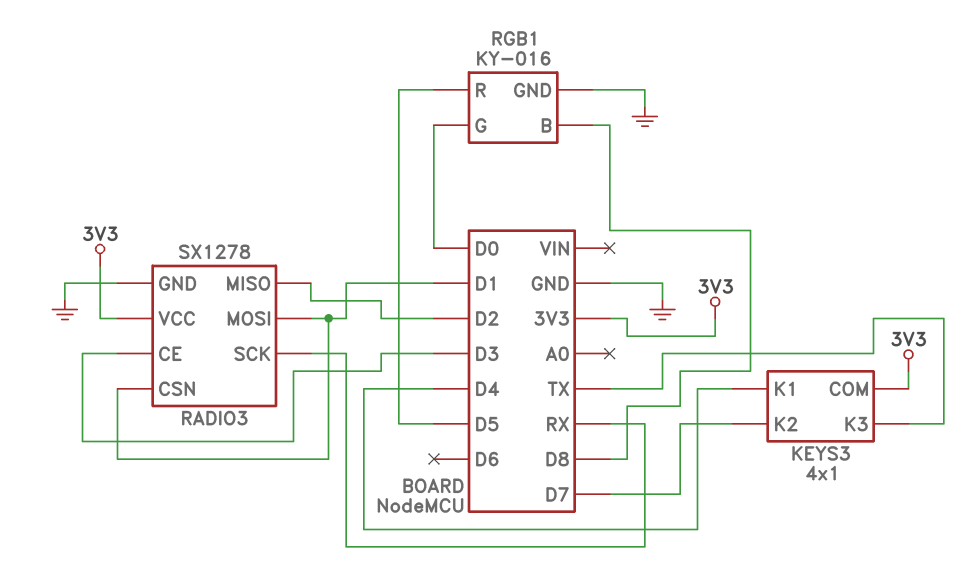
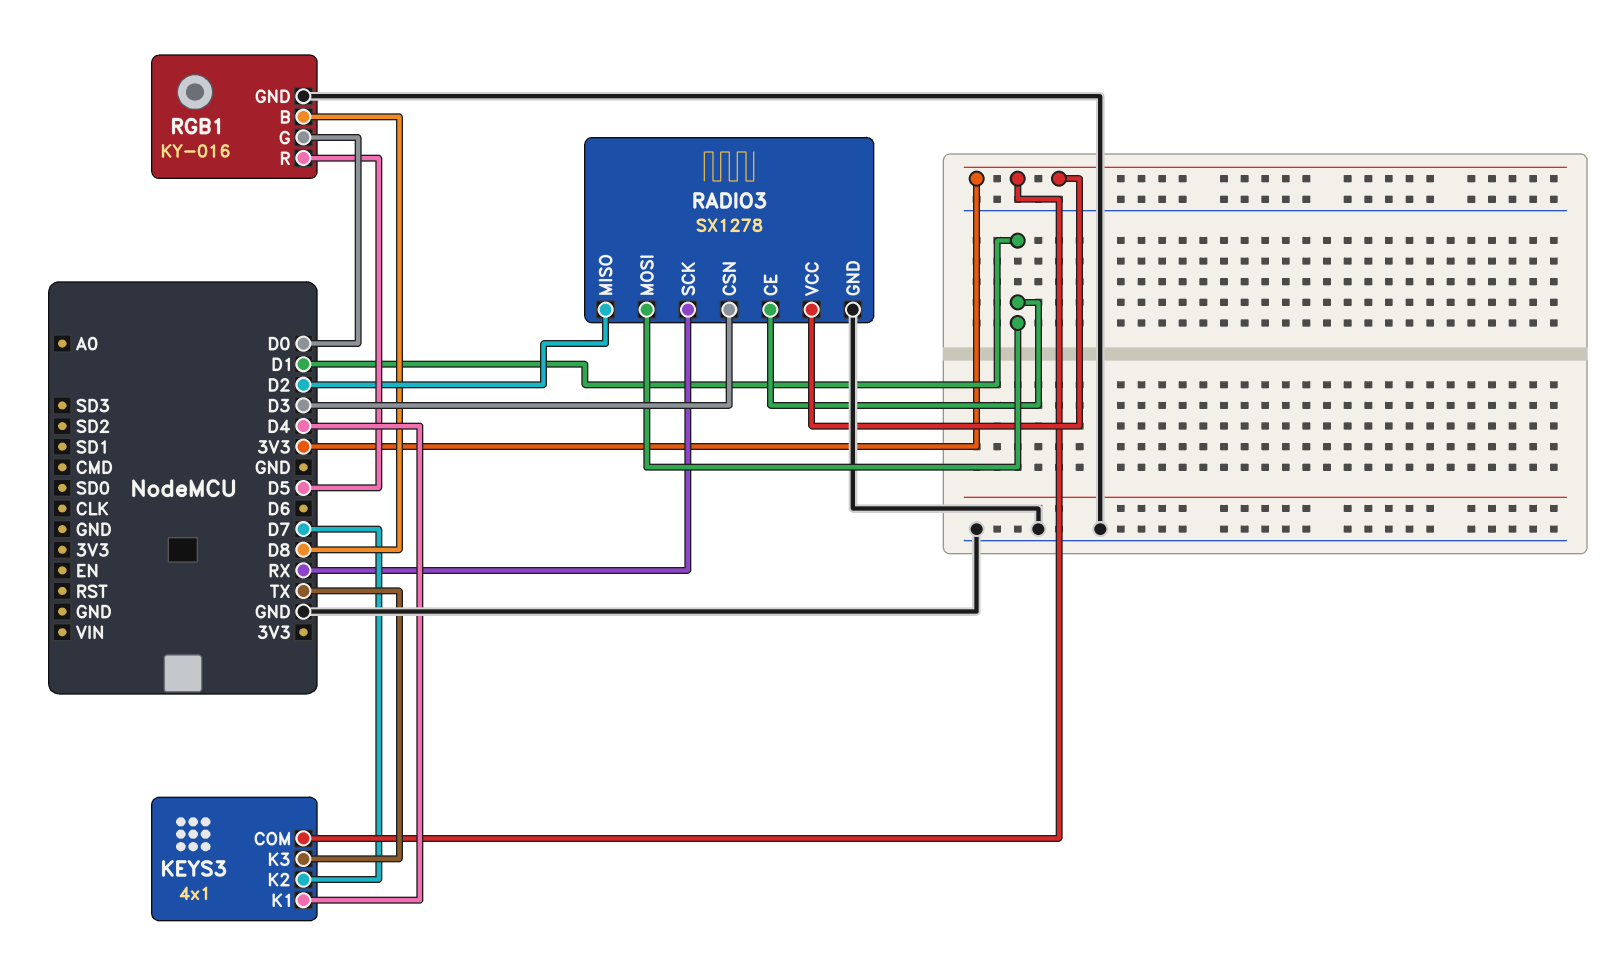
RADIO3 pin CE: D3 -> D1
RADIO3 pin CSN: D1 -> D3

